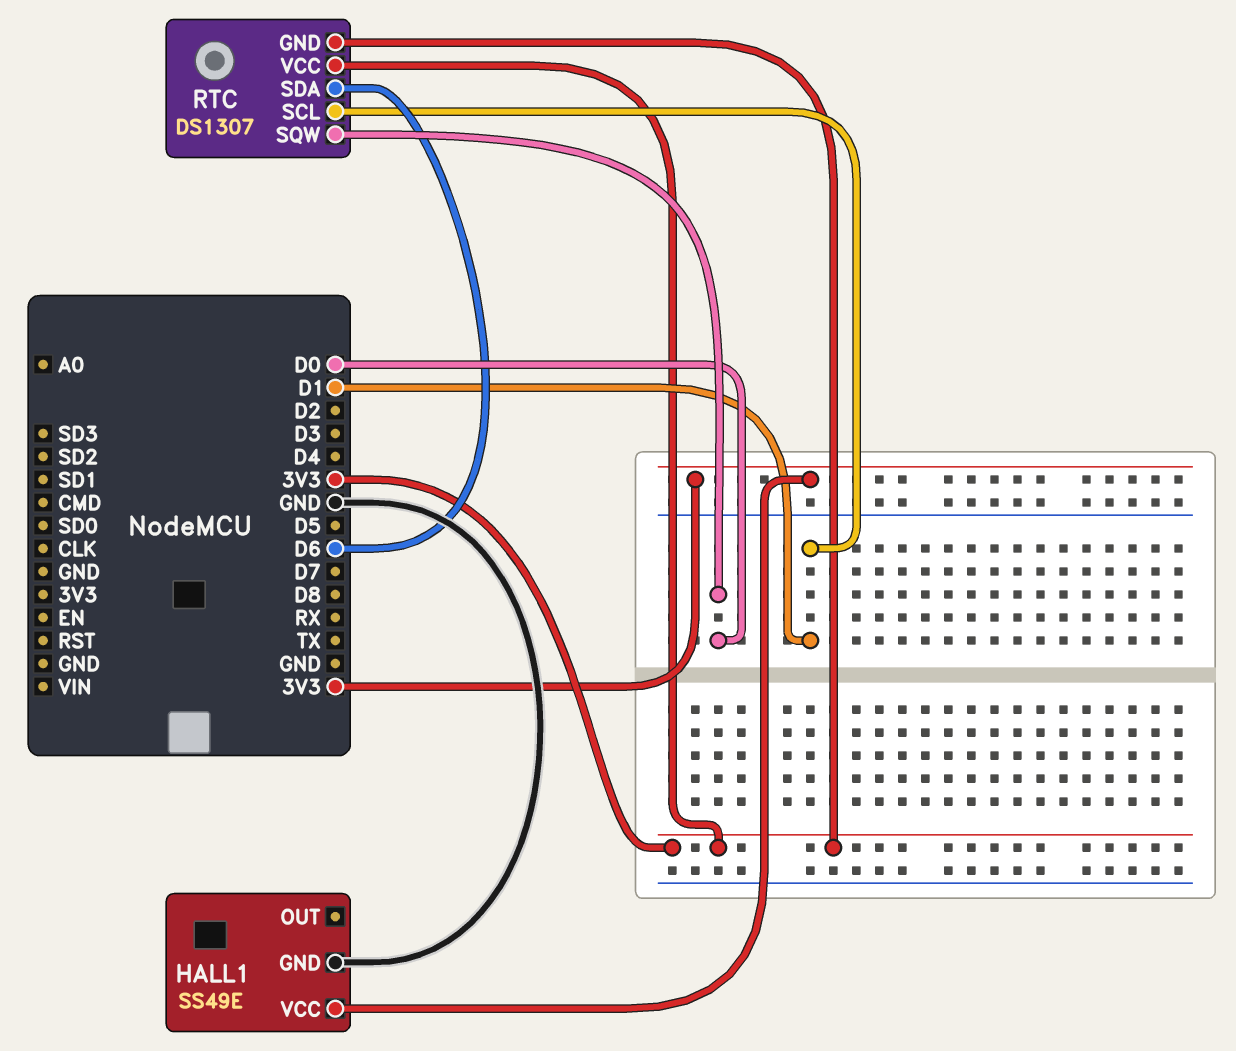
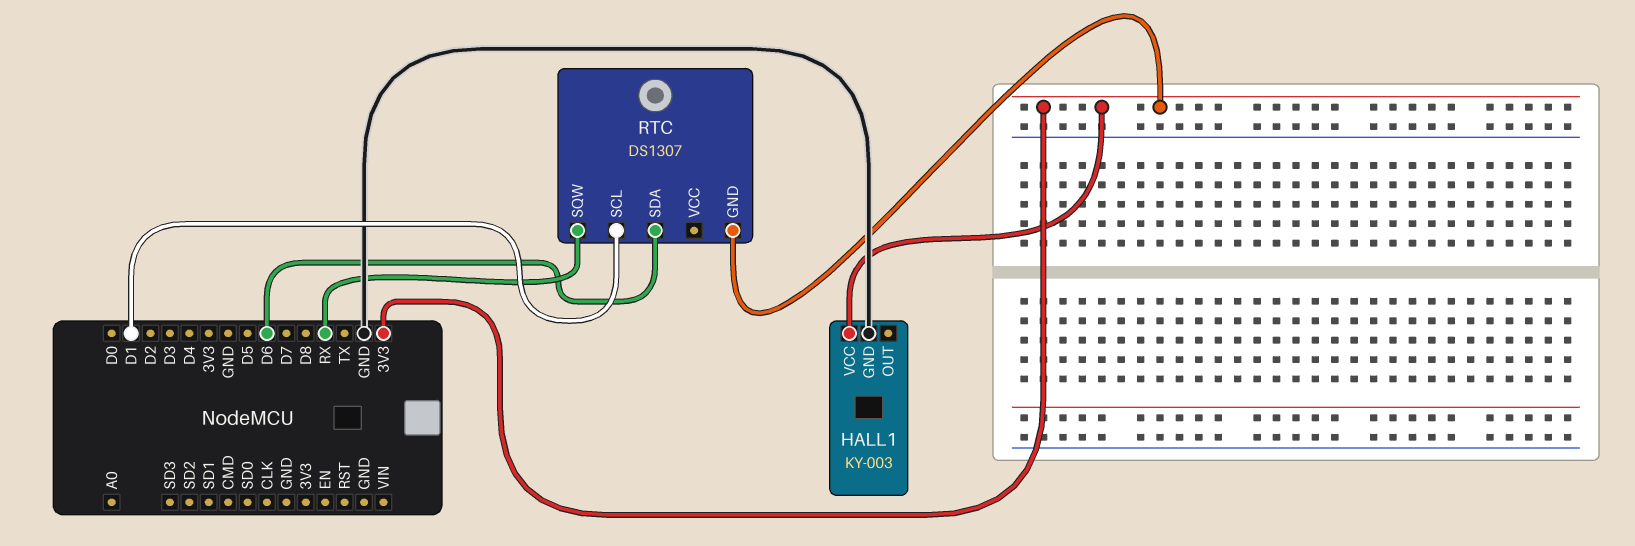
HALL1: SS49E -> KY-003
RTC pin SQW: D0 -> RX
RTC pin VCC: 3V3 -> none

